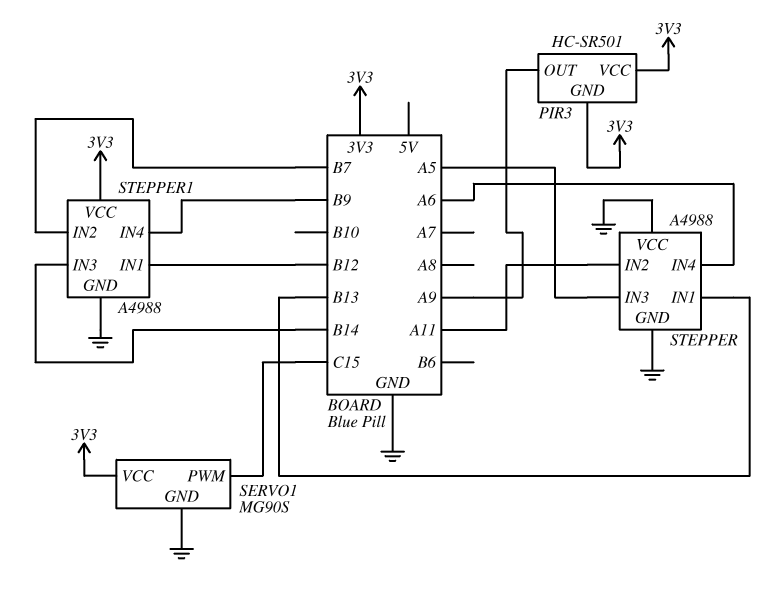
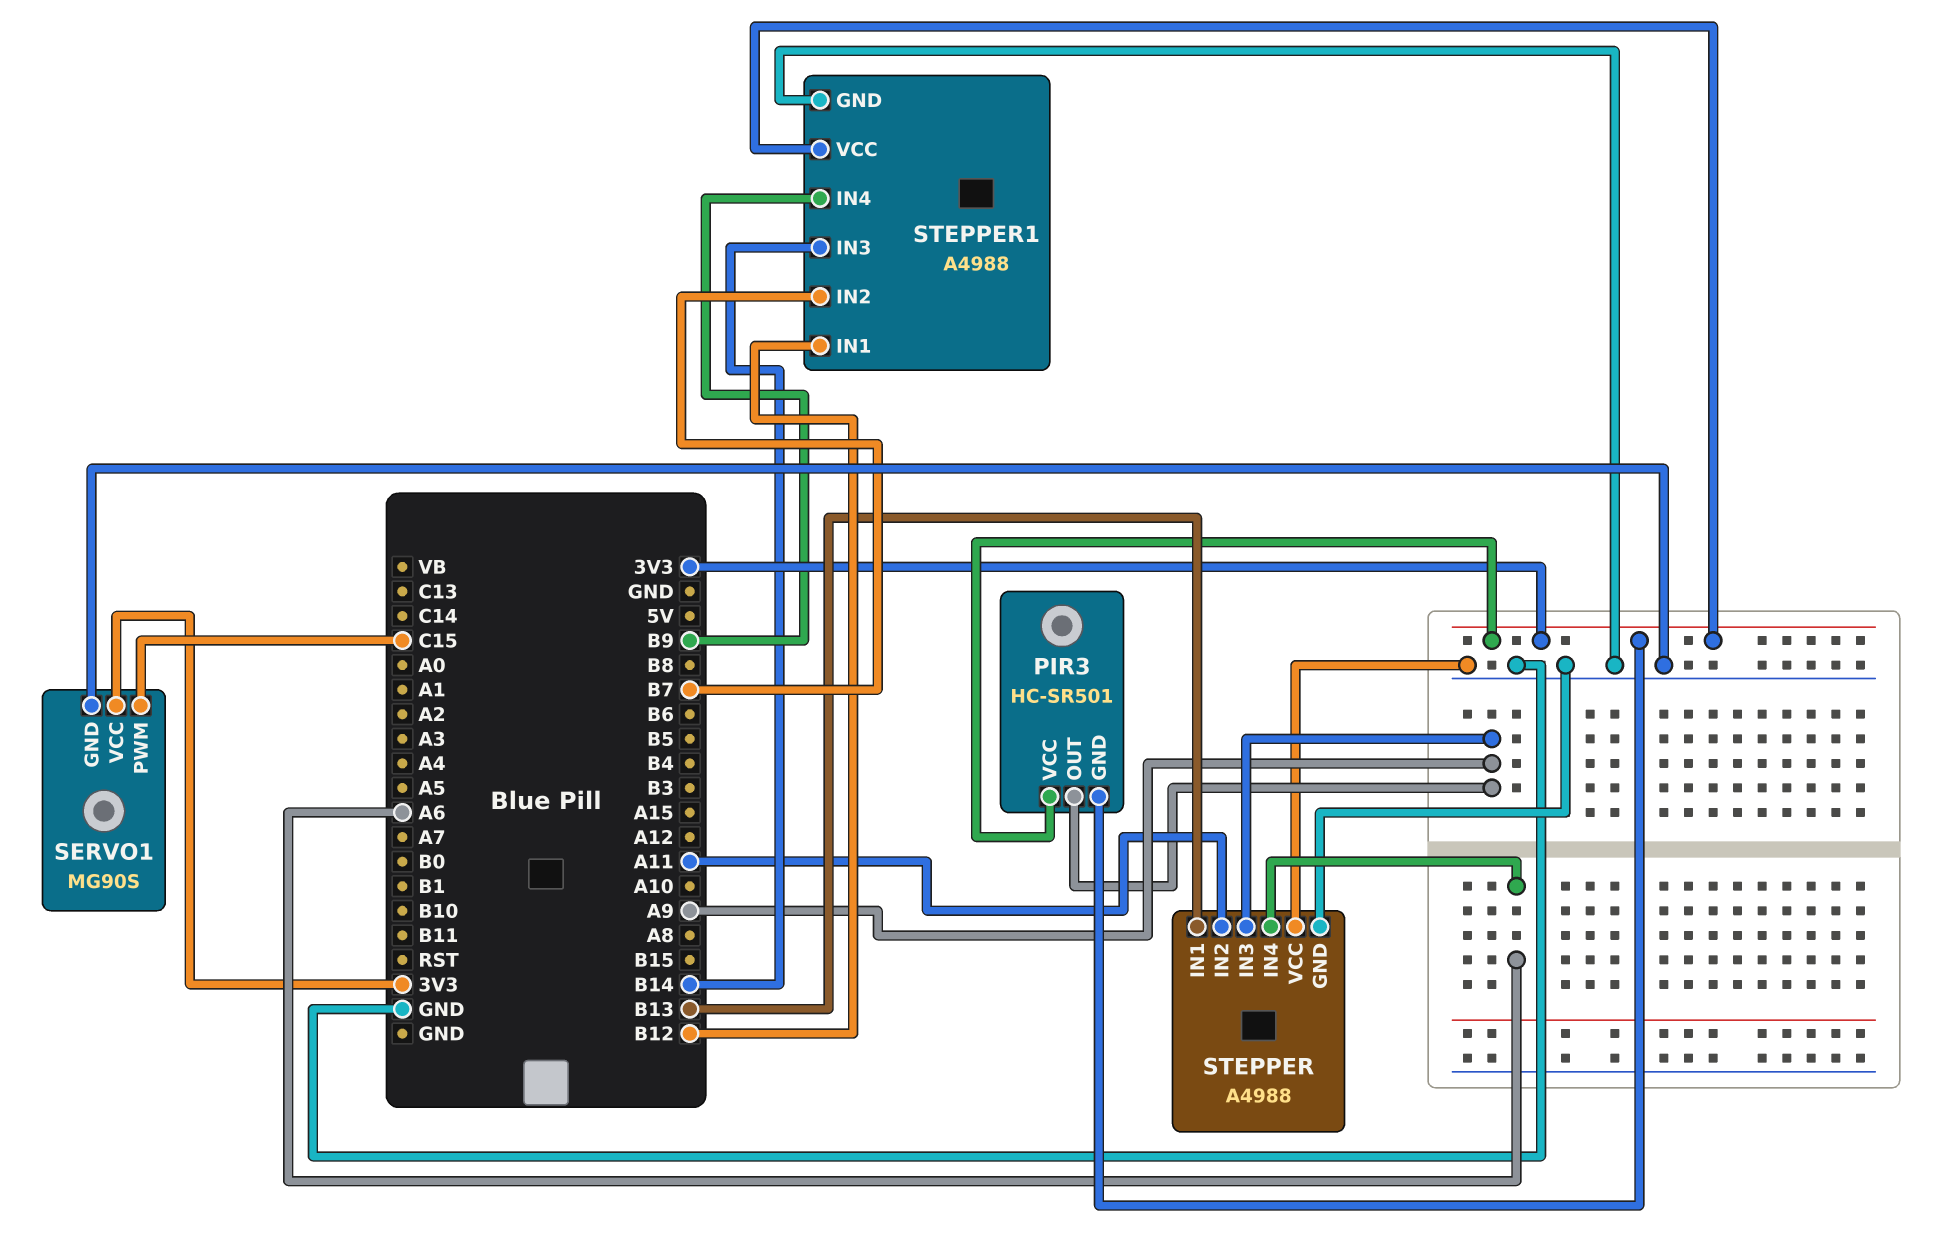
STEPPER pin IN3: A5 -> A9

